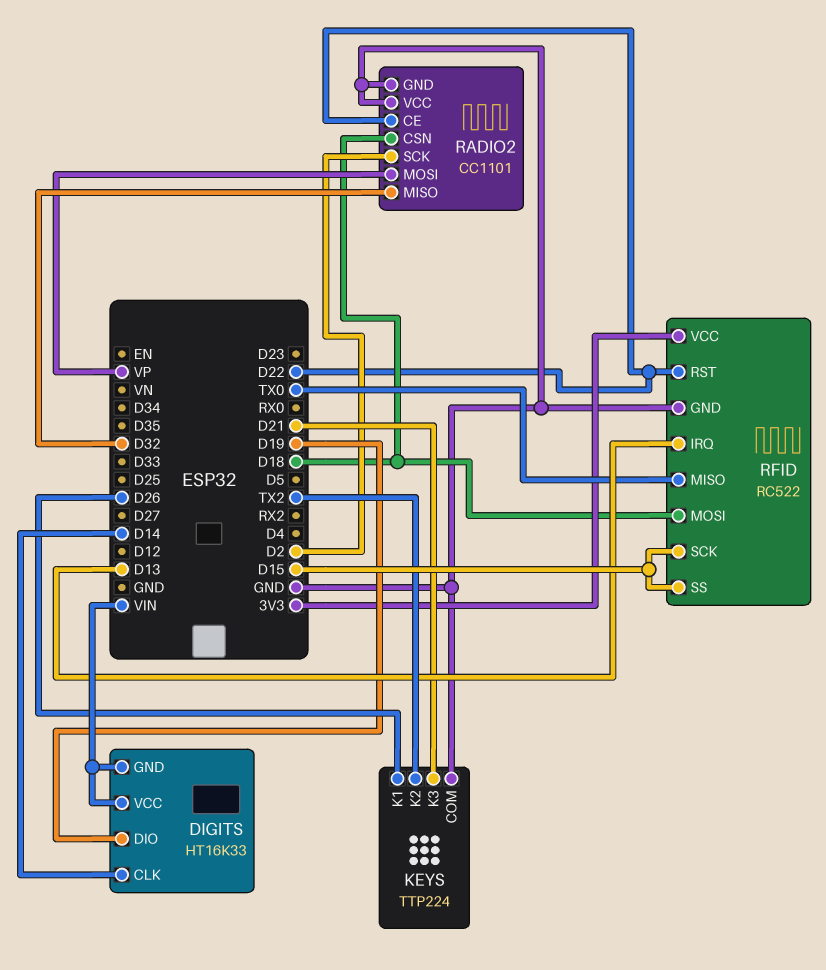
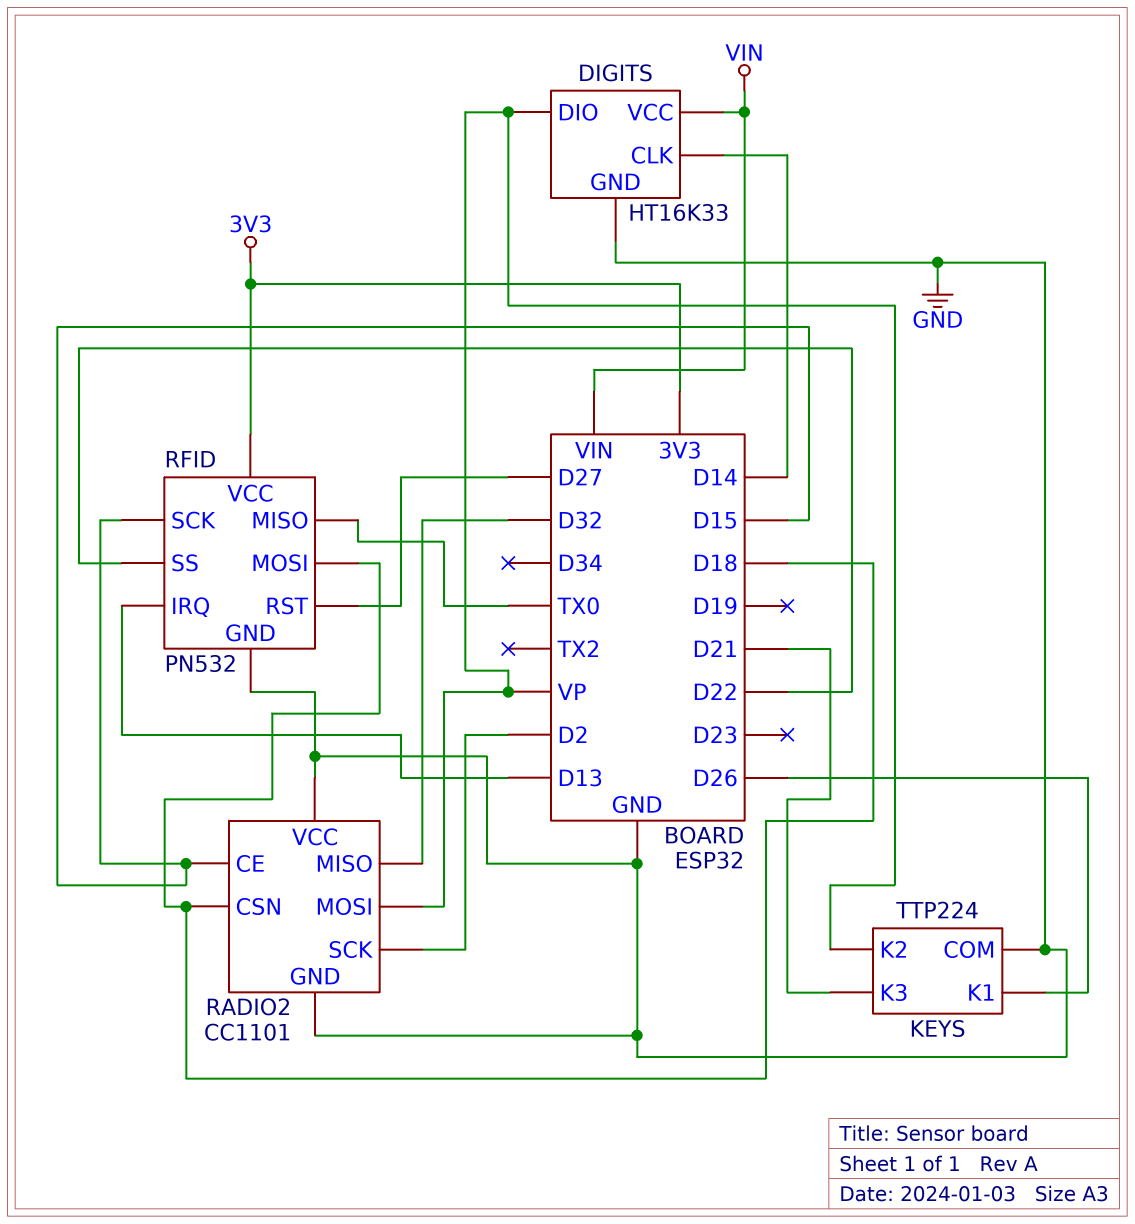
DIGITS pin DIO: D19 -> VP
DIGITS pin GND: VIN -> GND
KEYS pin K2: TX2 -> VP
RADIO2 pin CE: D22 -> D15
RFID: RC522 -> PN532
RFID pin RST: D22 -> D27
RFID pin SS: D15 -> D22

